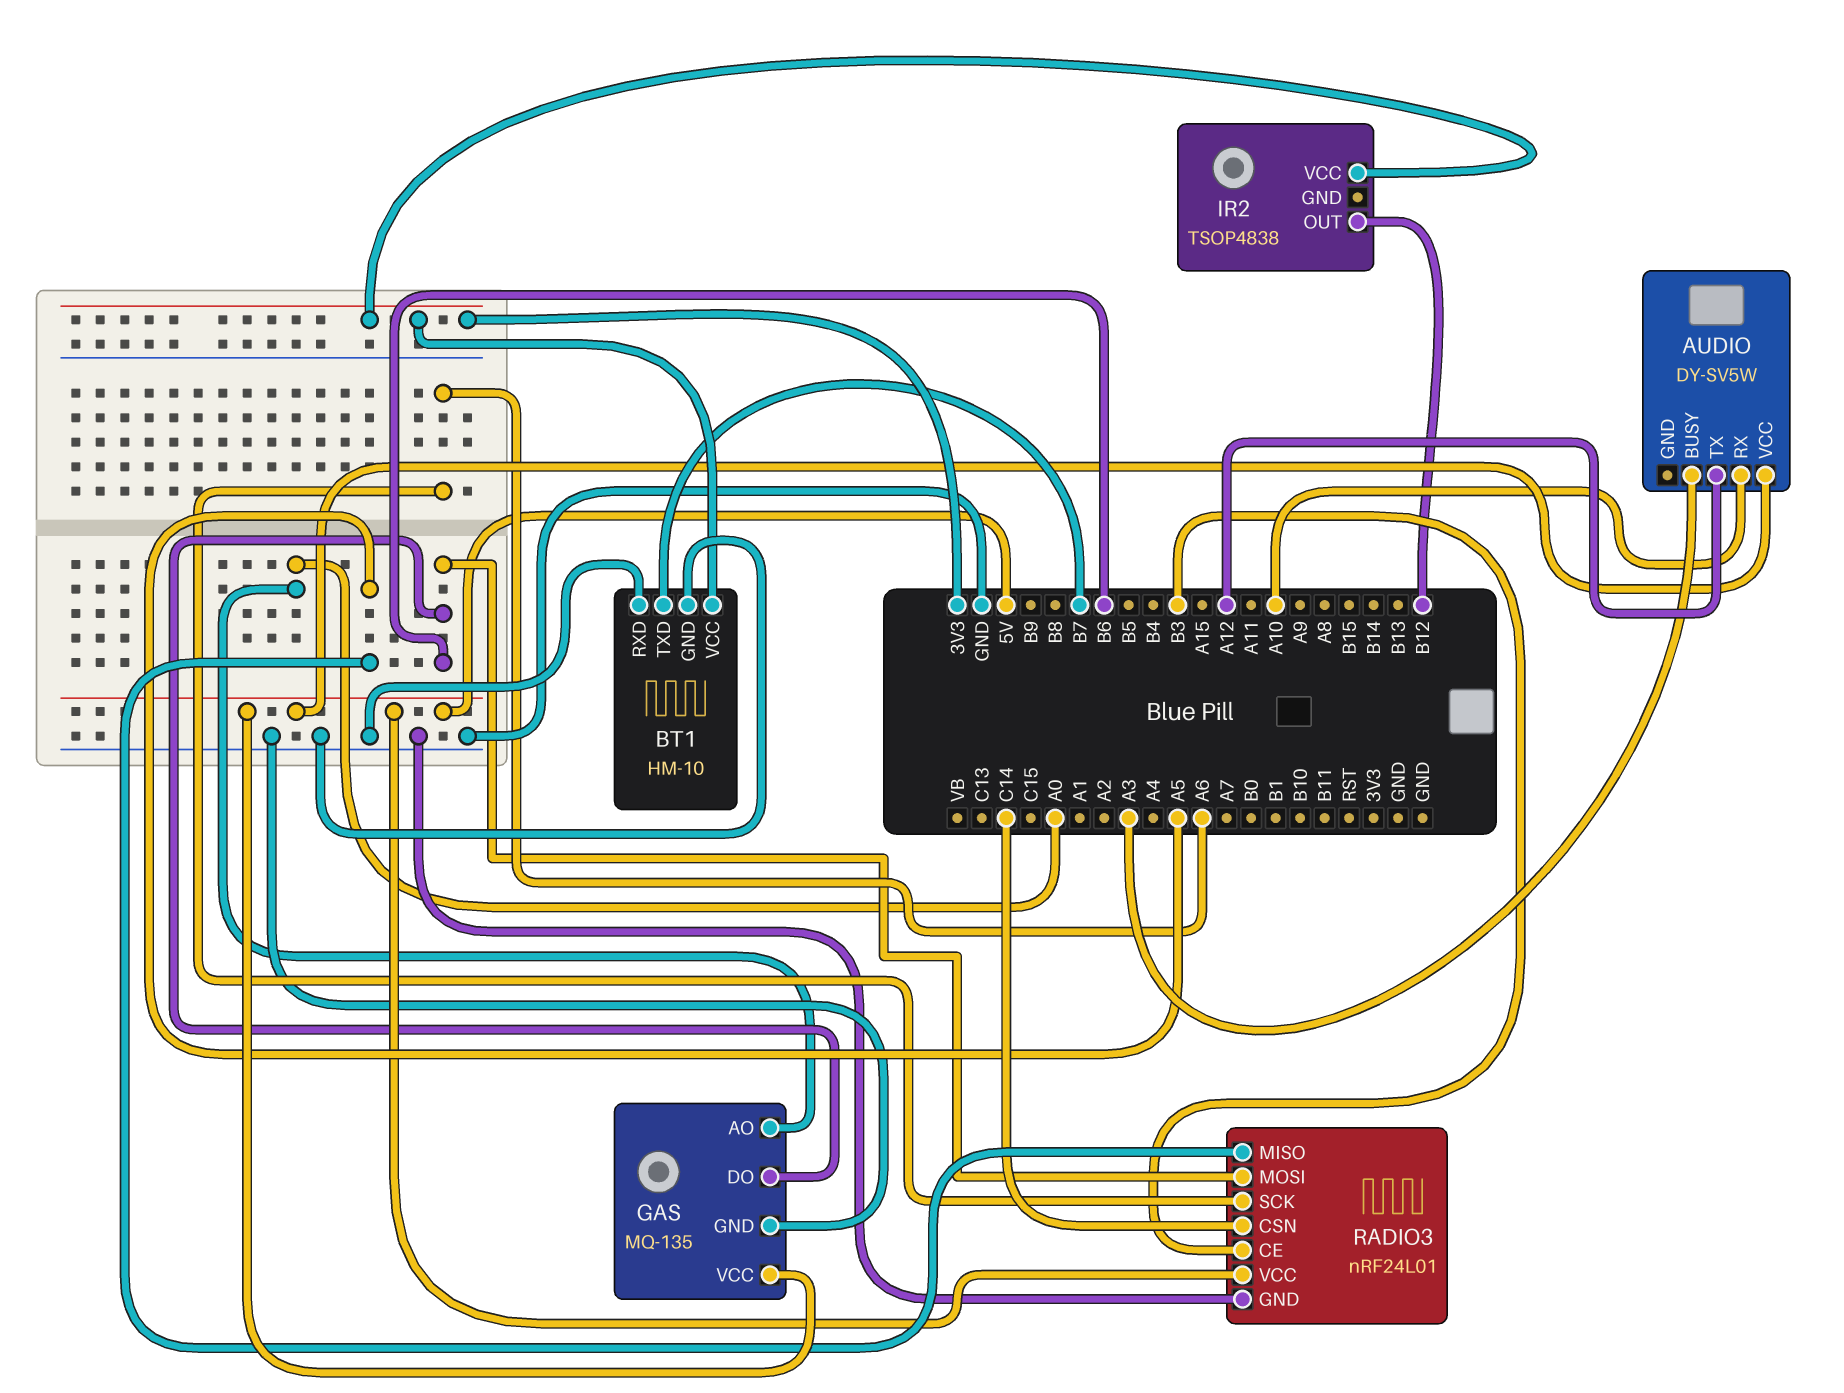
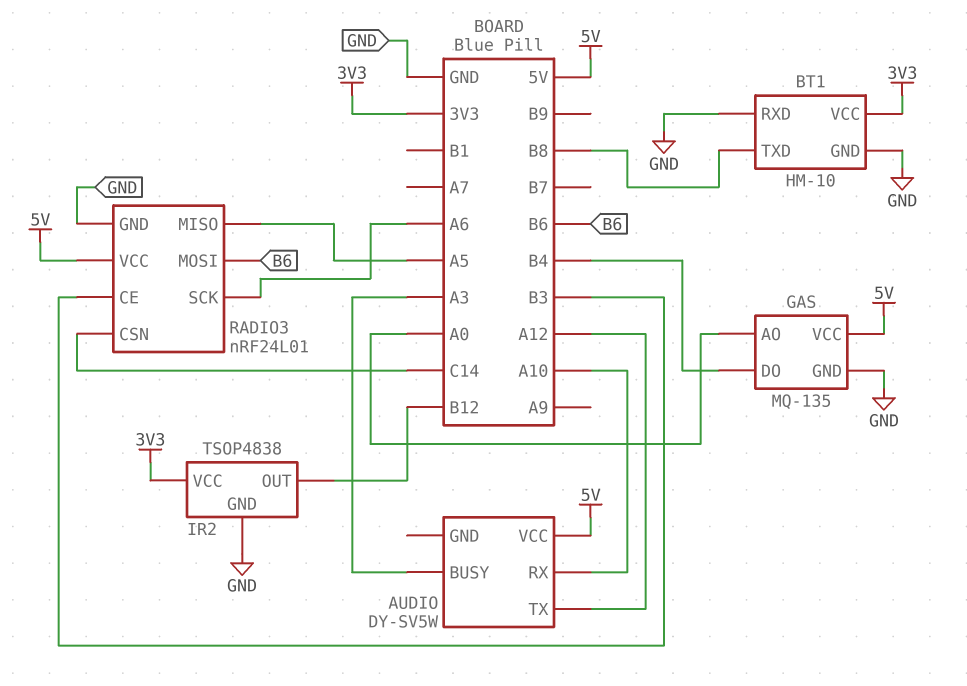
BT1 pin TXD: B7 -> B8
GAS pin DO: B6 -> B4
IR2 pin GND: none -> GND

